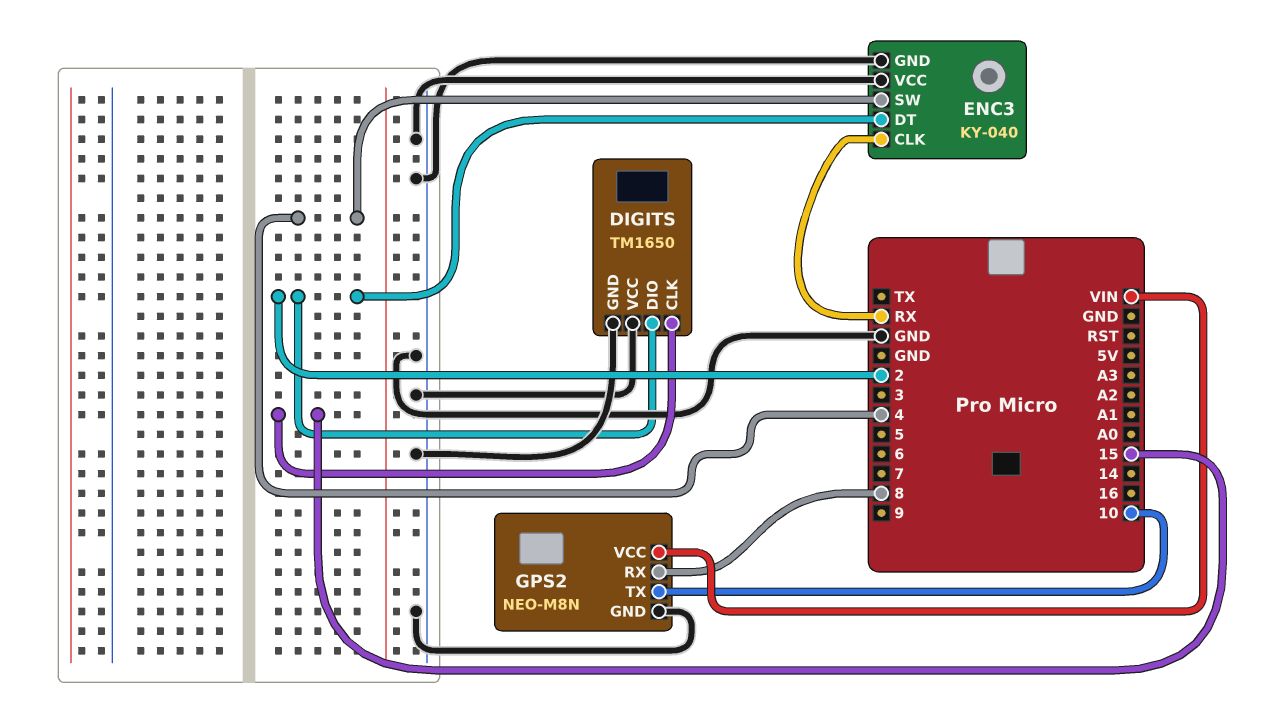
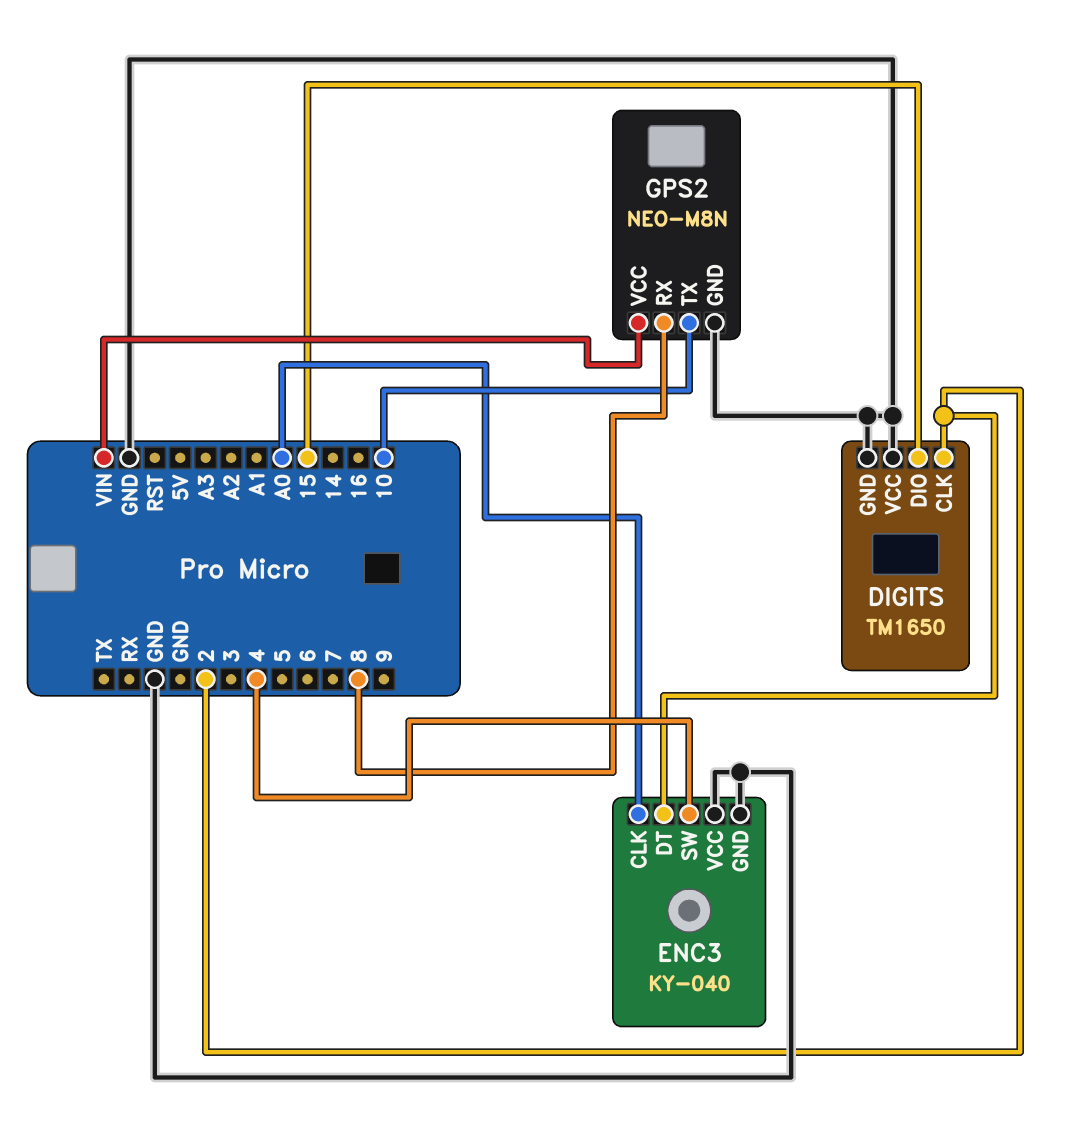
DIGITS pin CLK: 15 -> 2
DIGITS pin DIO: 2 -> 15
ENC3 pin CLK: RX -> A0

